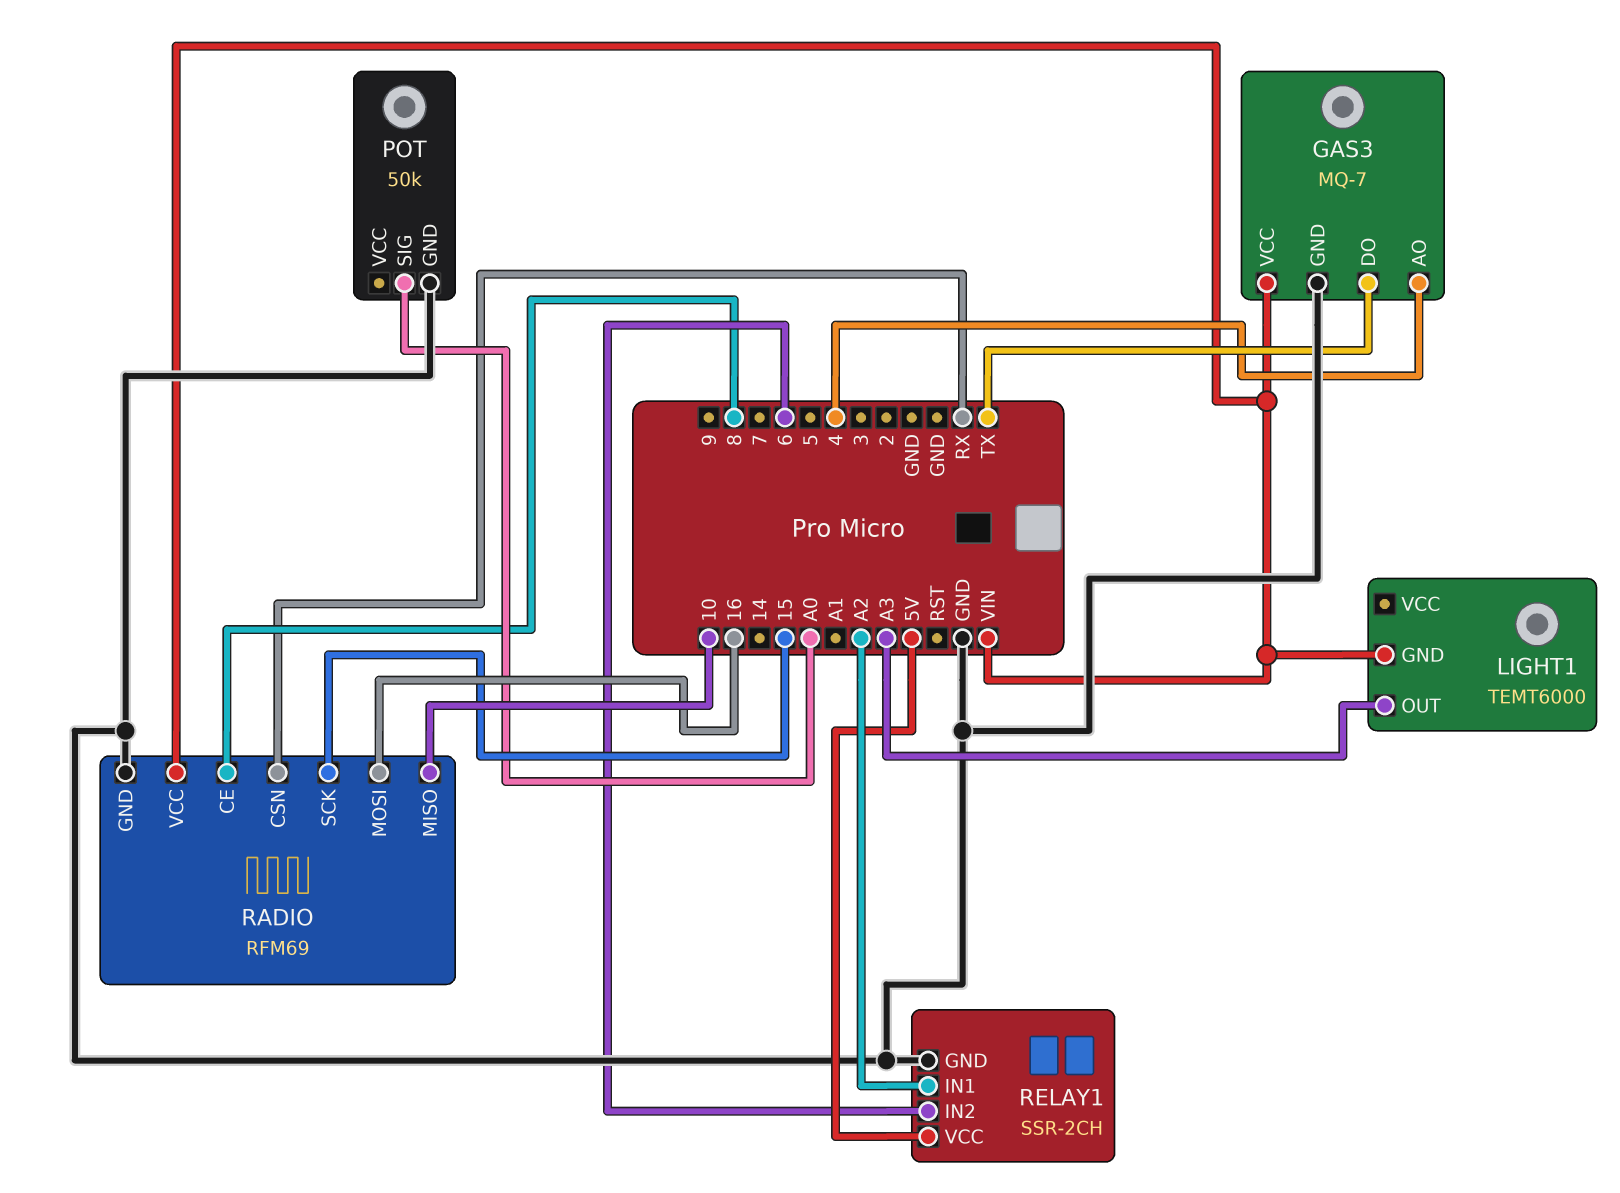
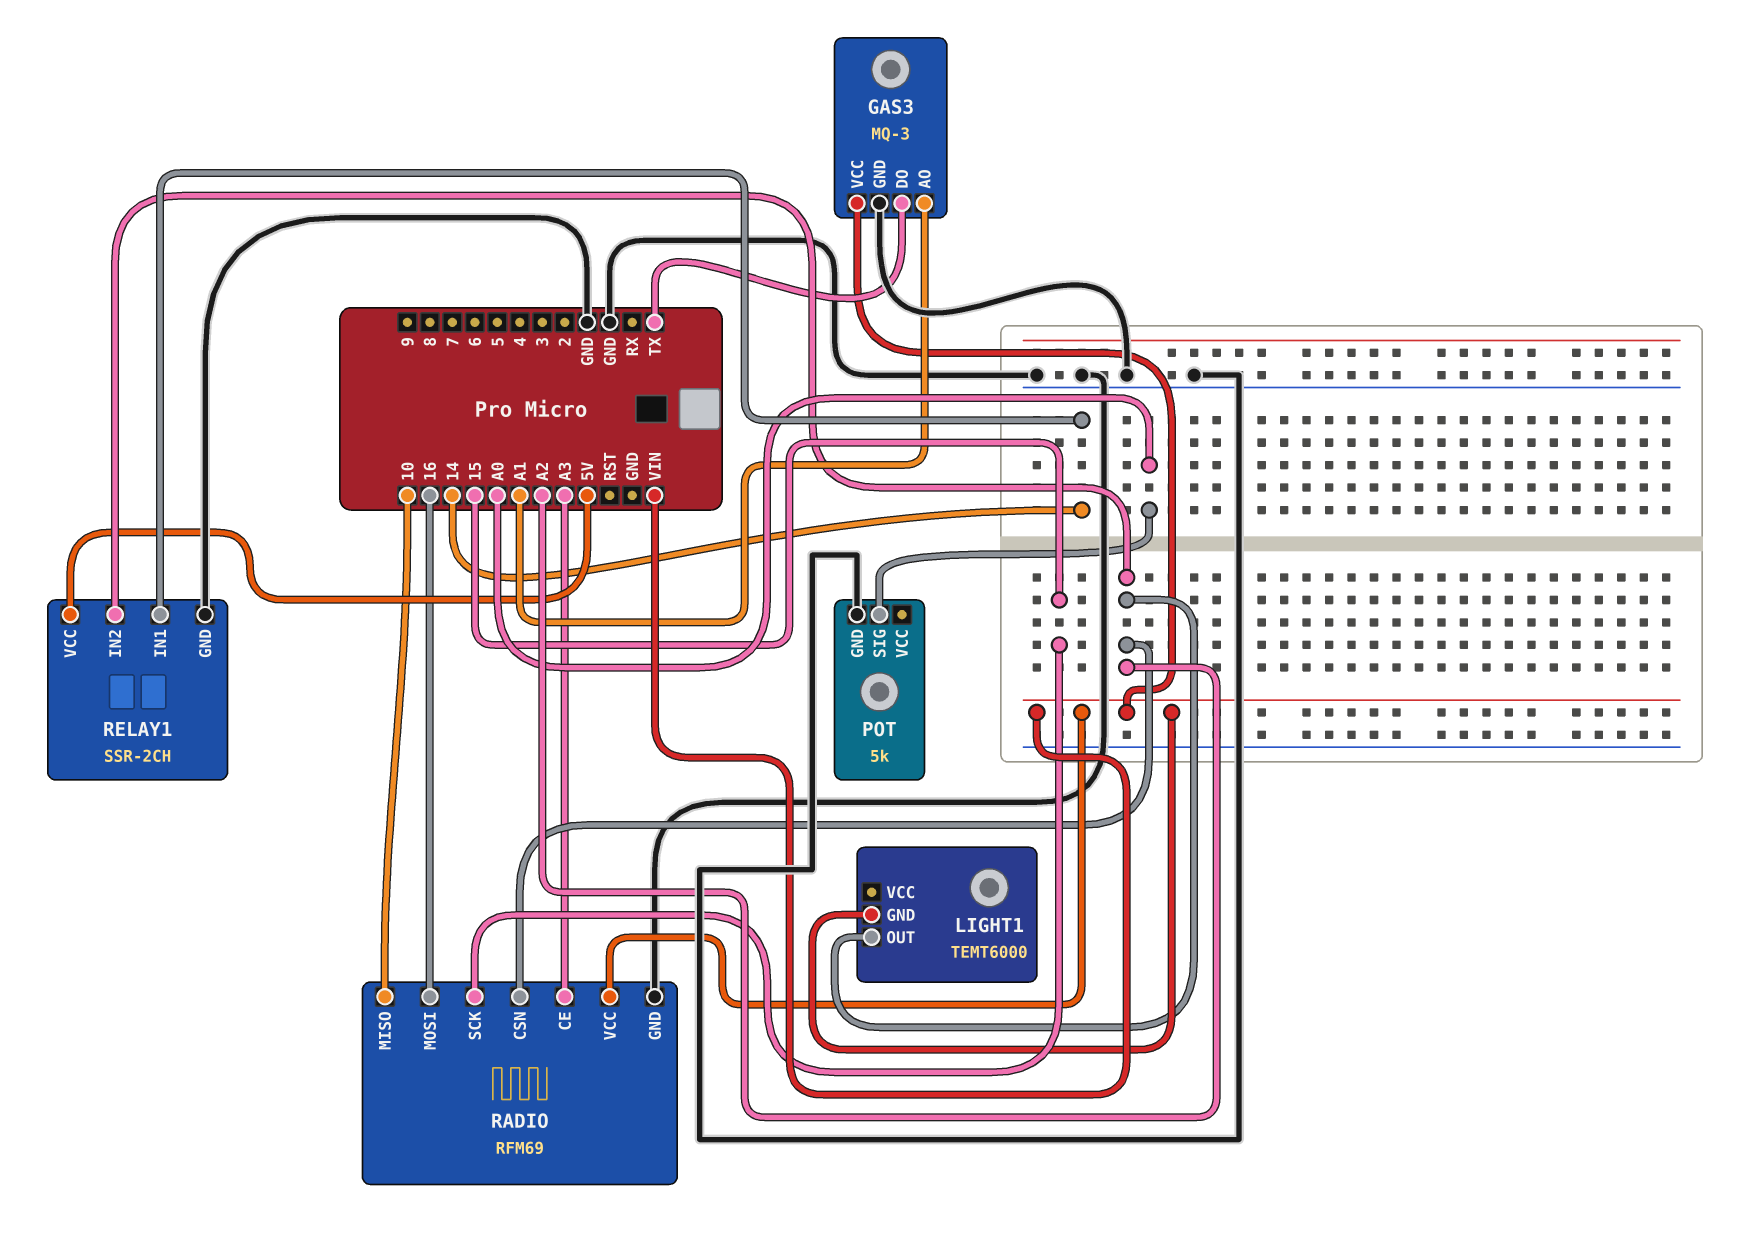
GAS3: MQ-7 -> MQ-3
GAS3 pin AO: 4 -> A1
LIGHT1 pin OUT: A3 -> A2
POT: 50k -> 5k
RADIO pin CE: 8 -> A3
RADIO pin CSN: RX -> A2
RELAY1 pin IN1: A2 -> 14
RELAY1 pin IN2: 6 -> A2

